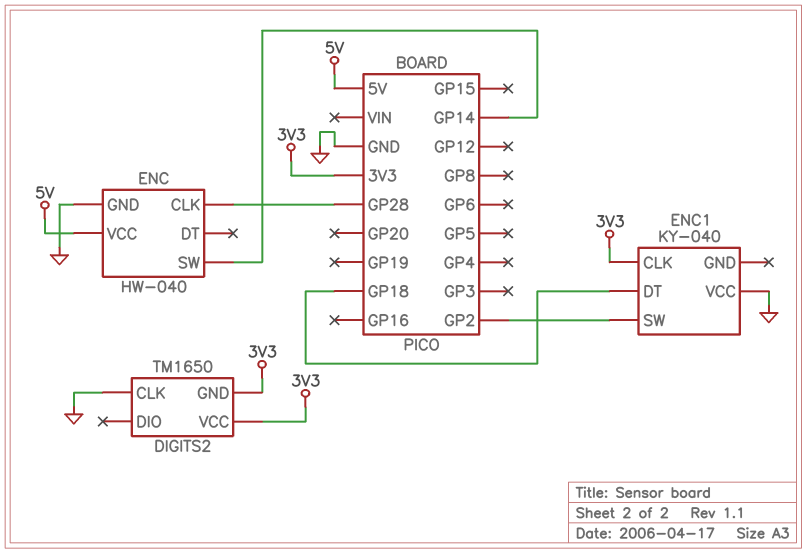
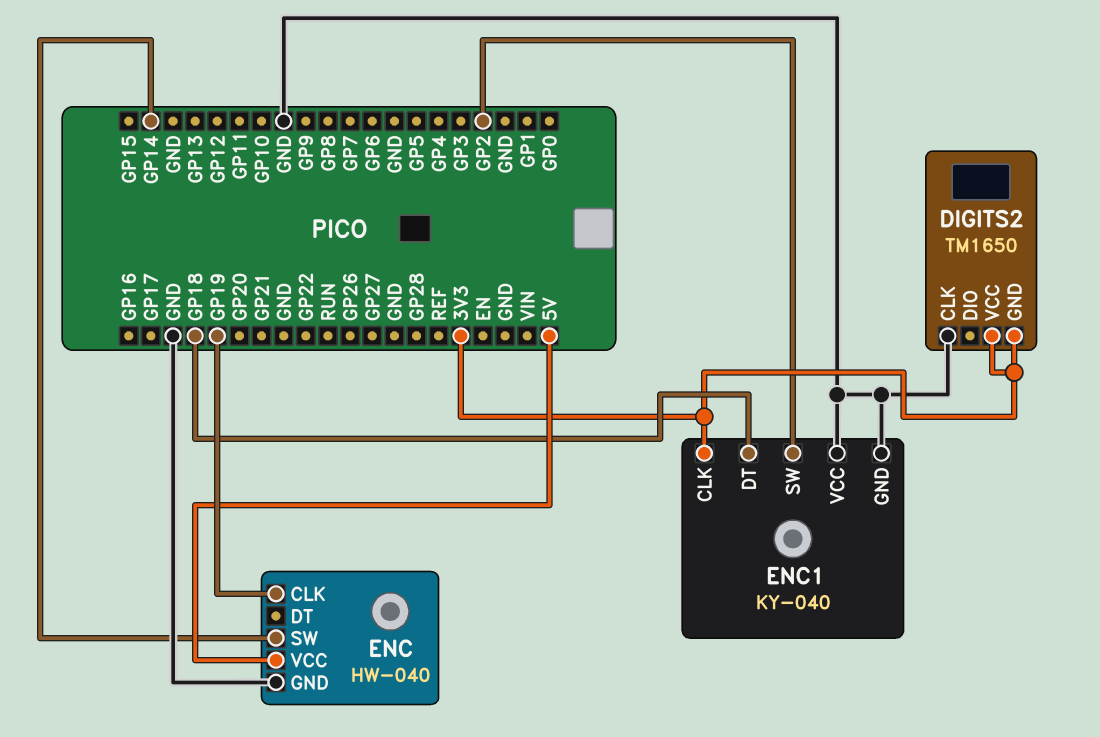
ENC pin CLK: GP28 -> GP19
ENC1 pin GND: none -> GND

